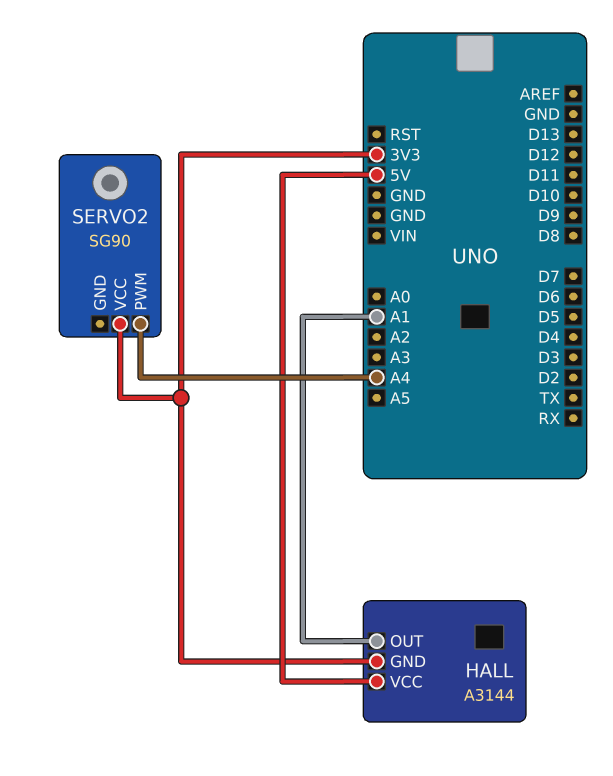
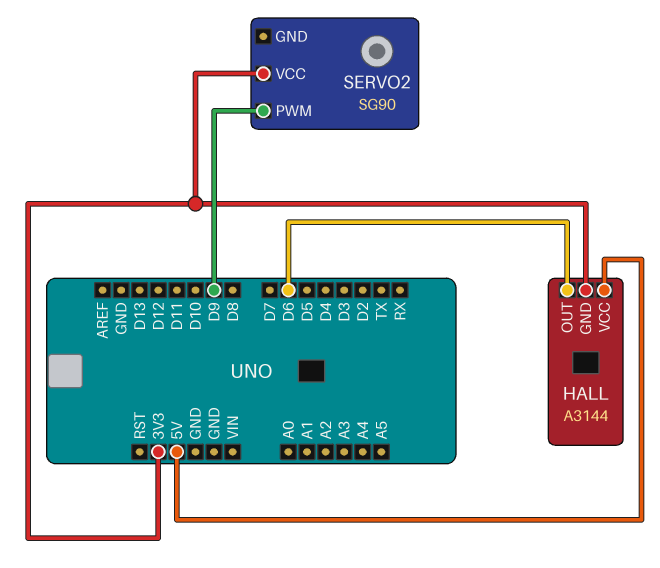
HALL pin OUT: A1 -> D6
SERVO2 pin PWM: A4 -> D9

